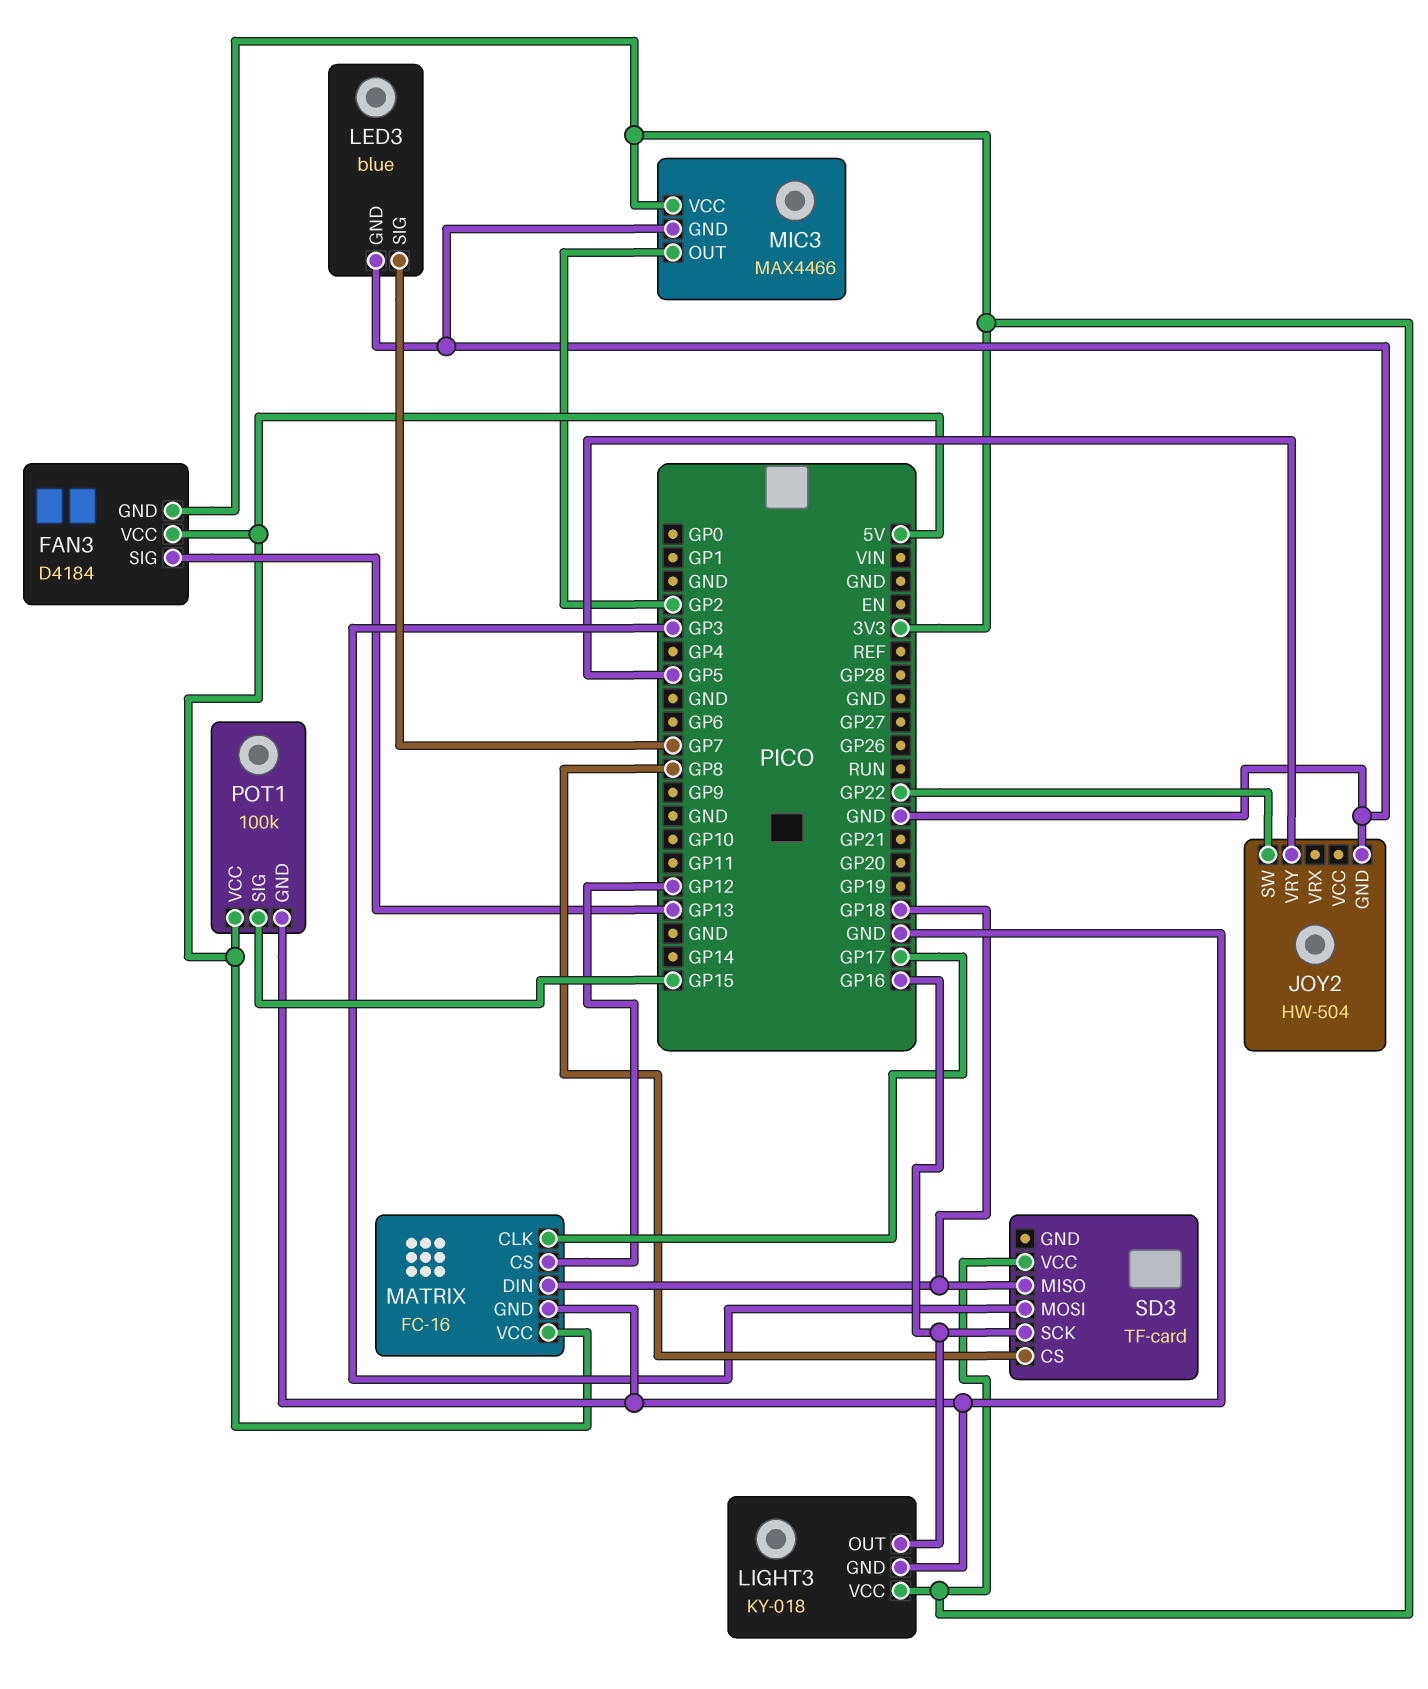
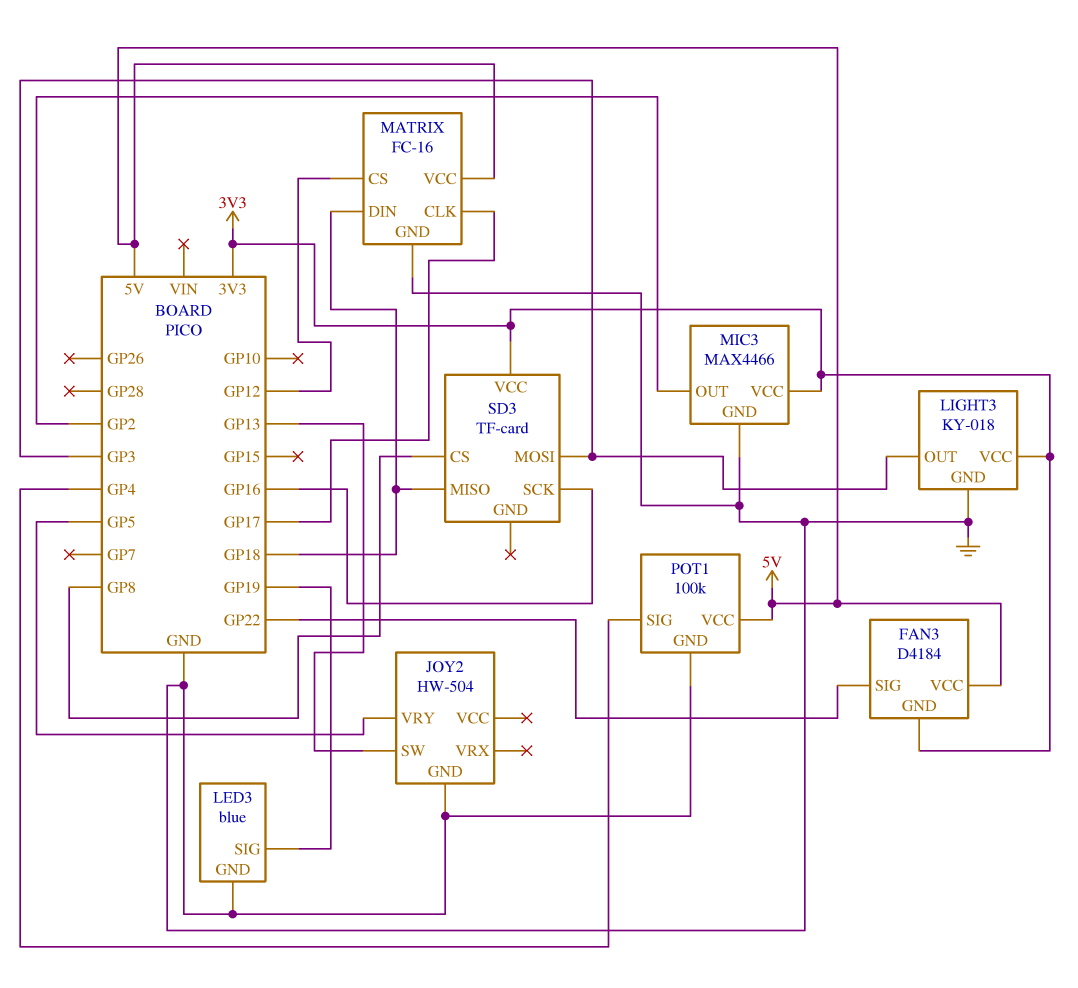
FAN3 pin SIG: GP13 -> GP22
JOY2 pin SW: GP22 -> GP13
LED3 pin SIG: GP7 -> GP19
LIGHT3 pin OUT: GP16 -> GP3
POT1 pin SIG: GP15 -> GP4

